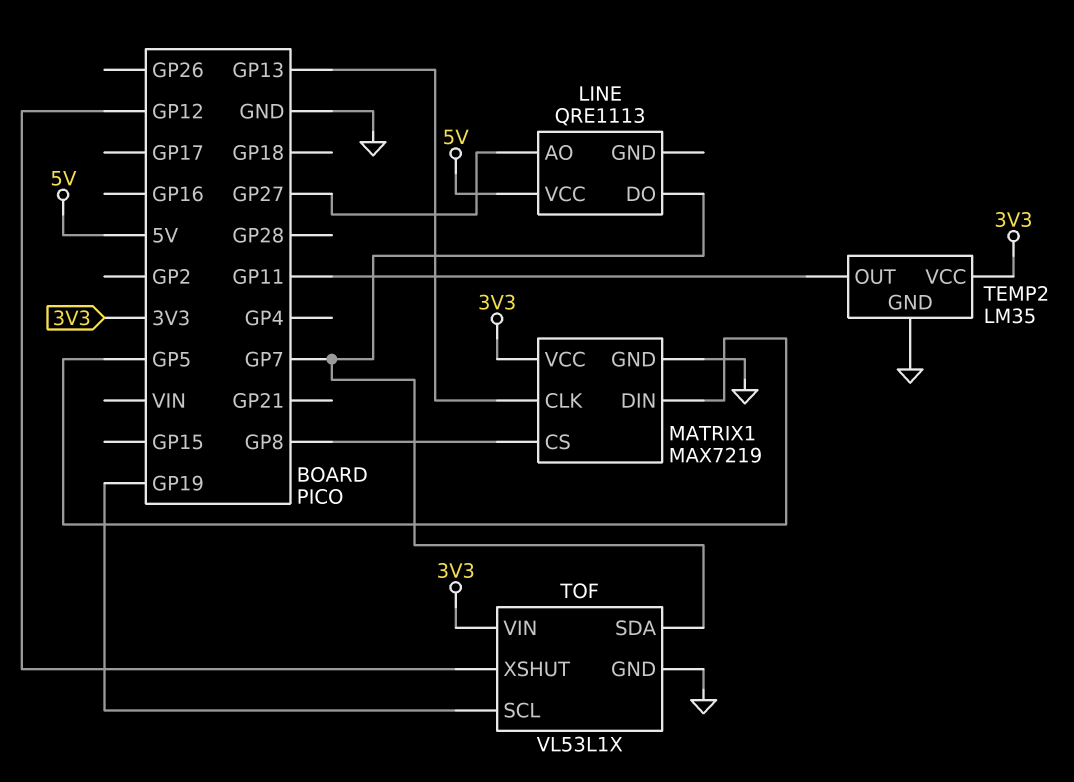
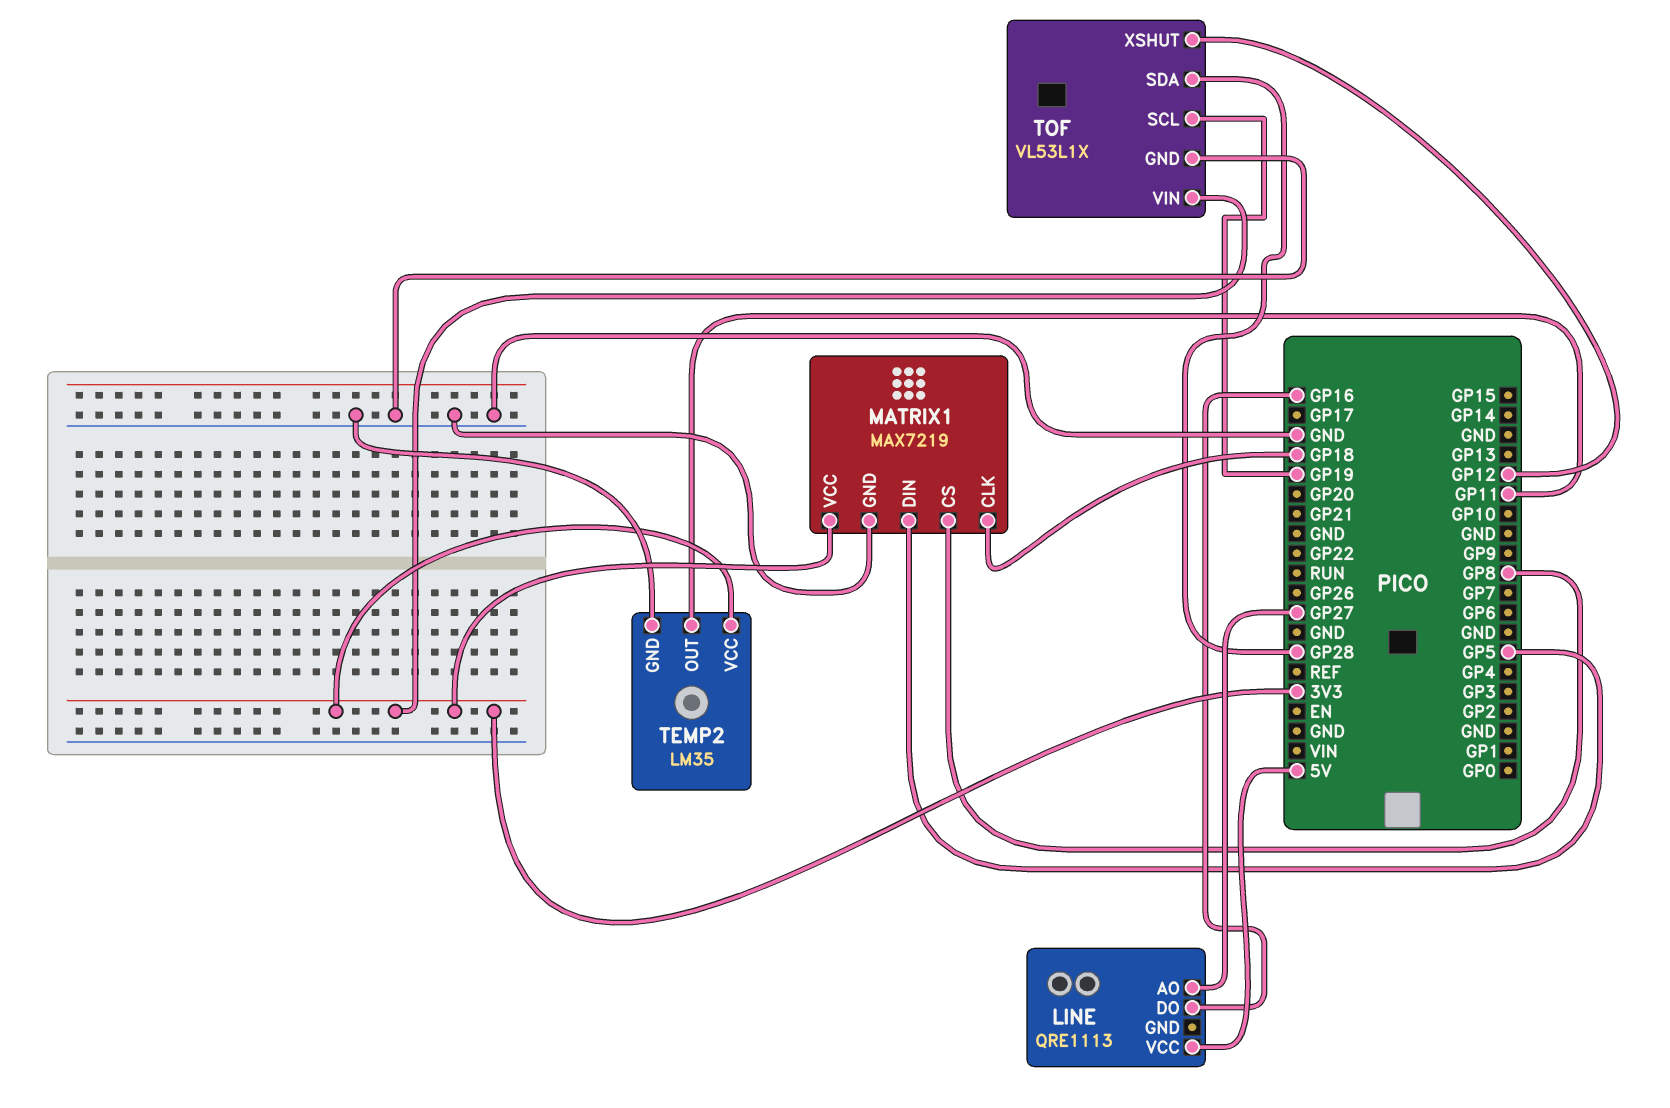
LINE pin DO: GP7 -> GP16
MATRIX1 pin CLK: GP13 -> GP18
TOF pin SDA: GP7 -> GP28

